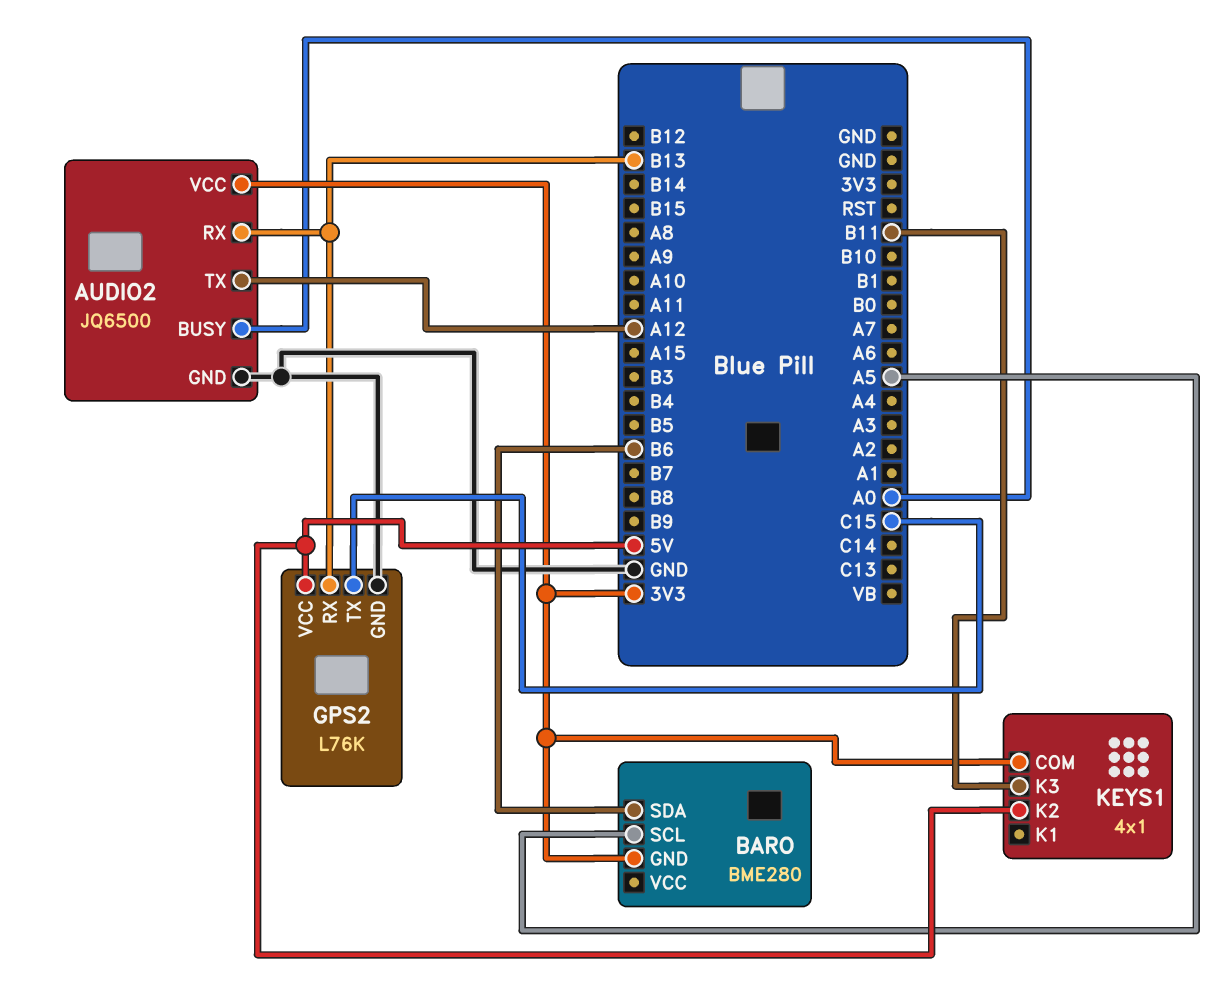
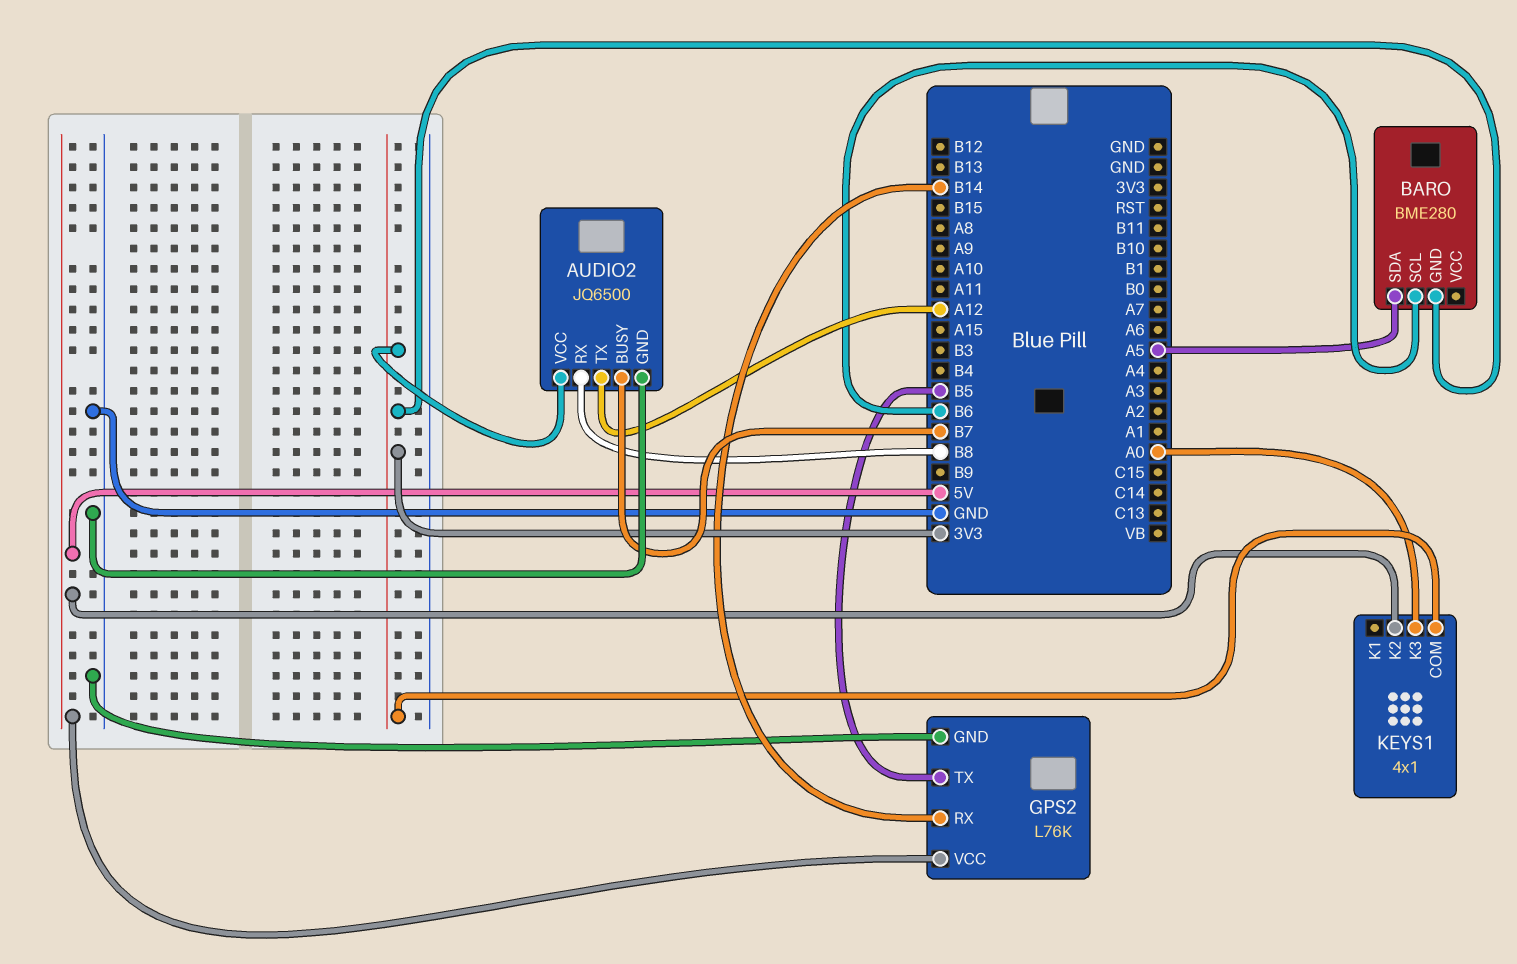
AUDIO2 pin BUSY: A0 -> B7
AUDIO2 pin RX: B13 -> B8
BARO pin SCL: A5 -> B6
BARO pin SDA: B6 -> A5
GPS2 pin RX: B13 -> B14
GPS2 pin TX: C15 -> B5
KEYS1 pin K3: B11 -> A0

